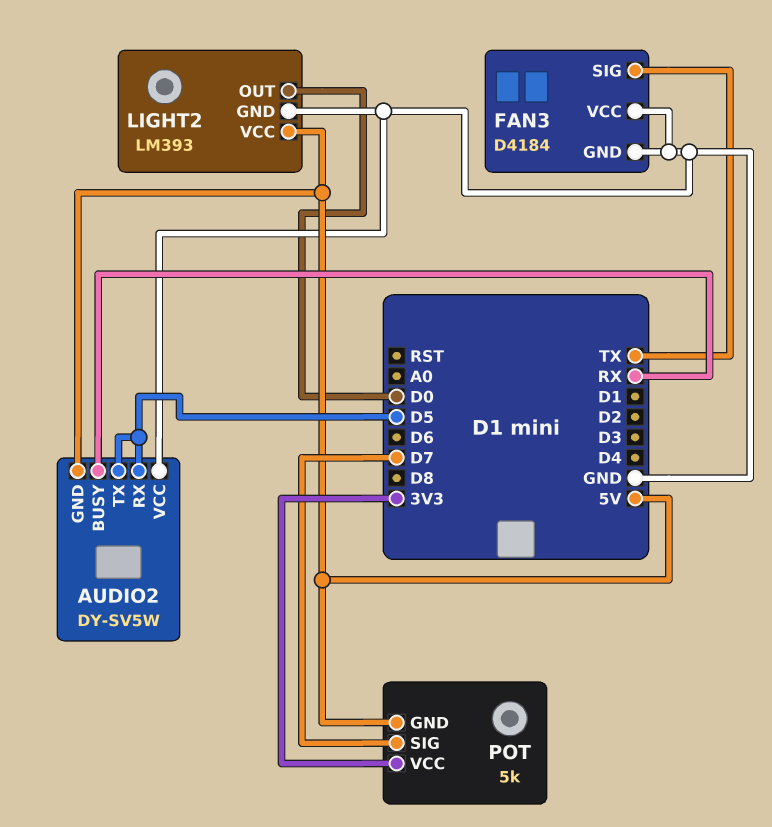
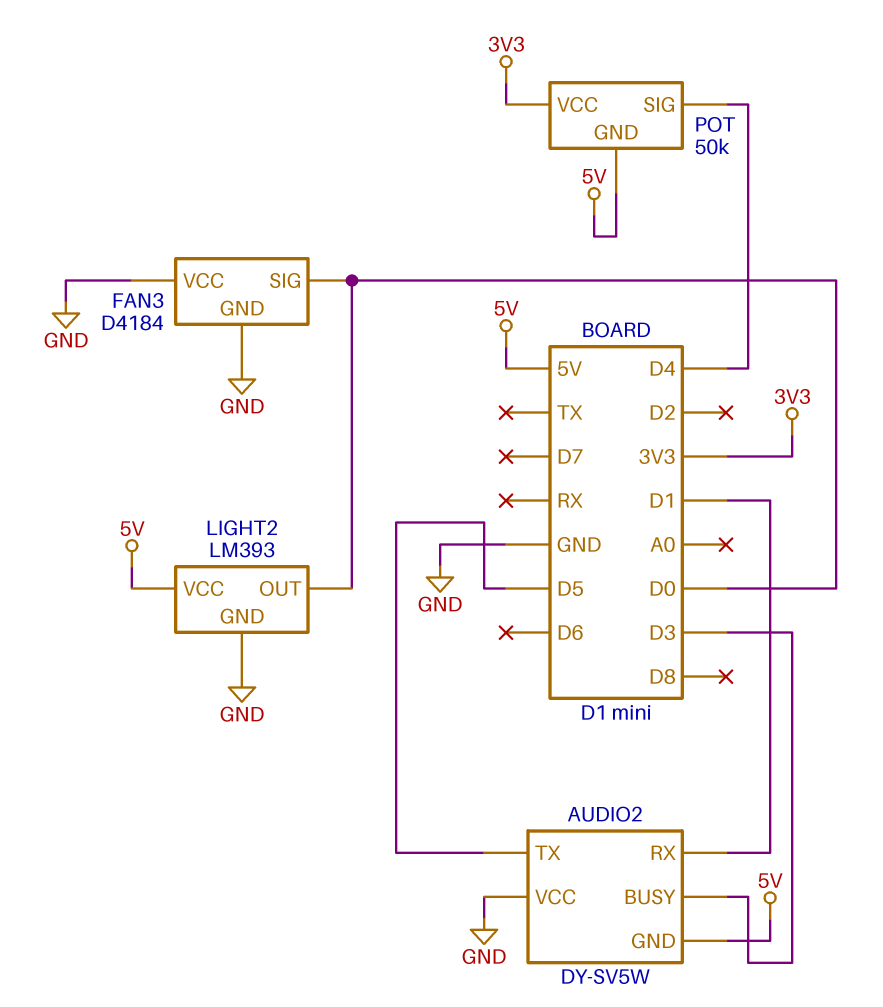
AUDIO2 pin BUSY: RX -> D3
AUDIO2 pin RX: D5 -> D1
FAN3 pin SIG: TX -> D0
POT: 5k -> 50k
POT pin SIG: D7 -> D4

